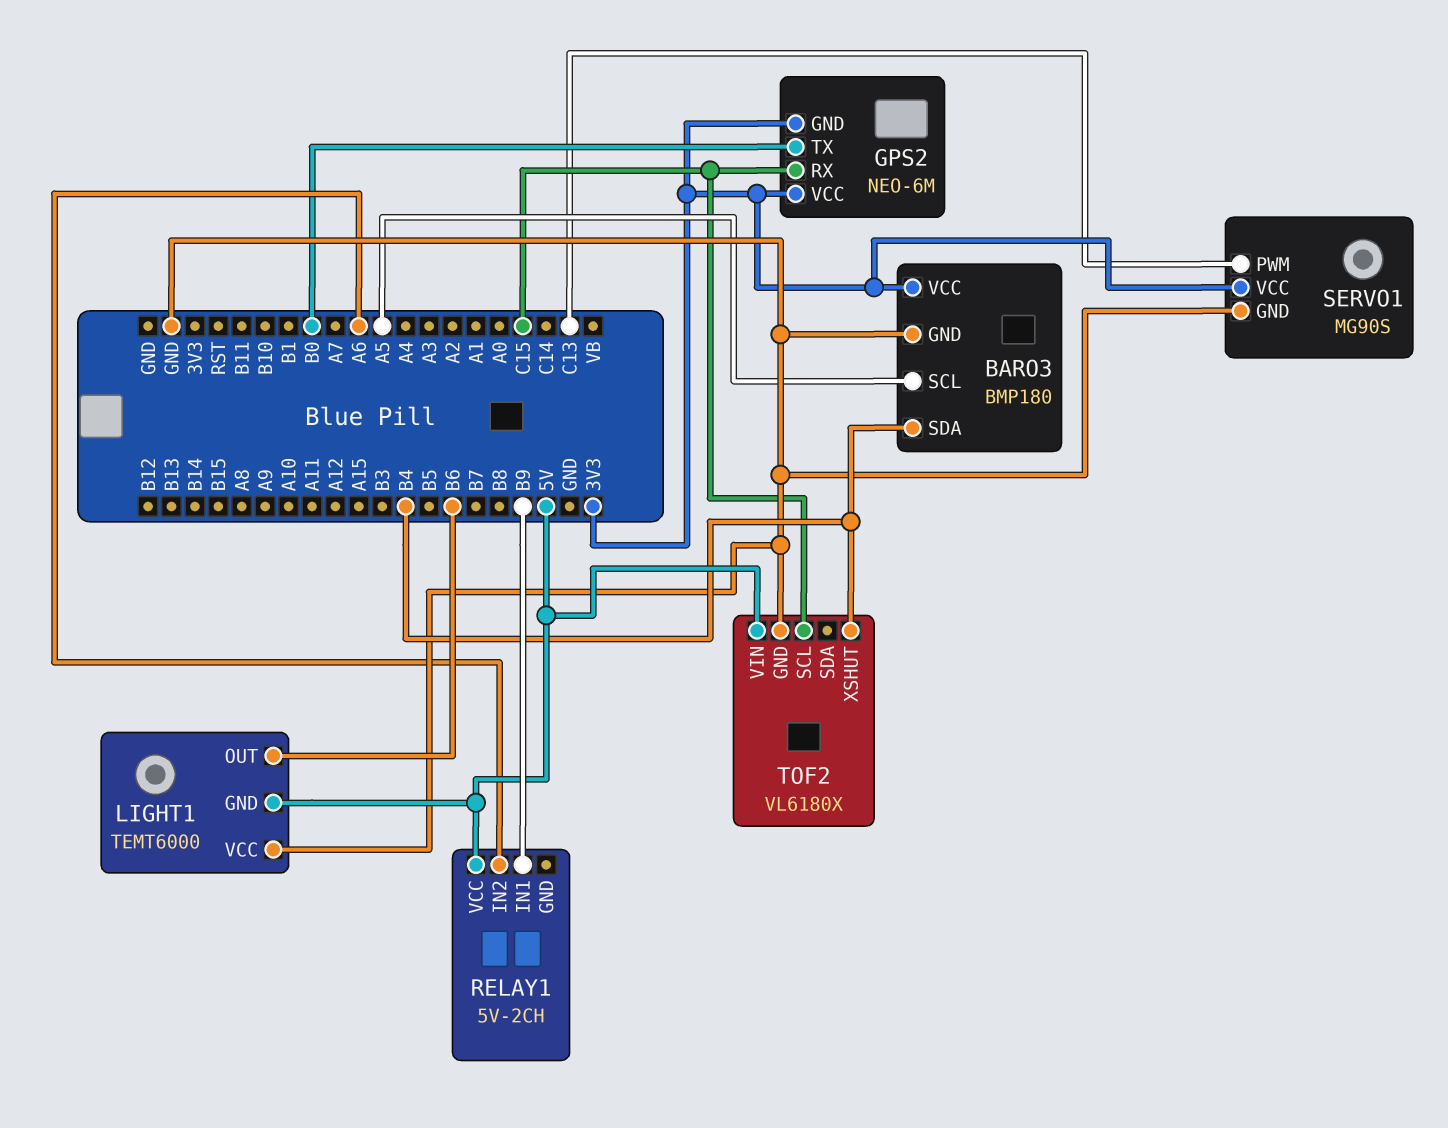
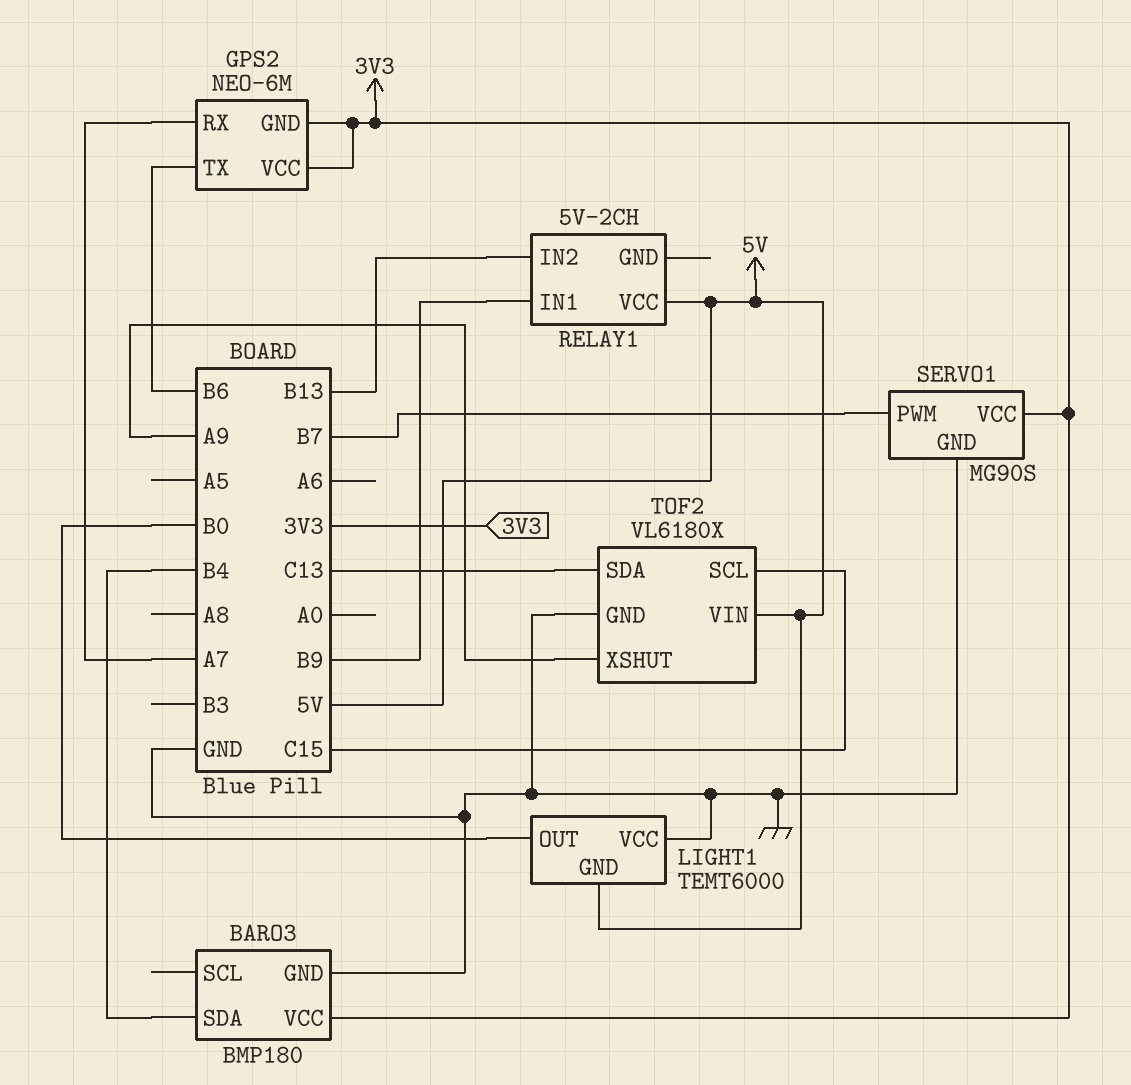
BARO3 pin SCL: A5 -> none
GPS2 pin RX: C15 -> A7
GPS2 pin TX: B0 -> B6
LIGHT1 pin OUT: B6 -> B0
RELAY1 pin IN2: A6 -> B13
SERVO1 pin PWM: C13 -> B7
TOF2 pin SDA: none -> C13
TOF2 pin XSHUT: B4 -> A9

